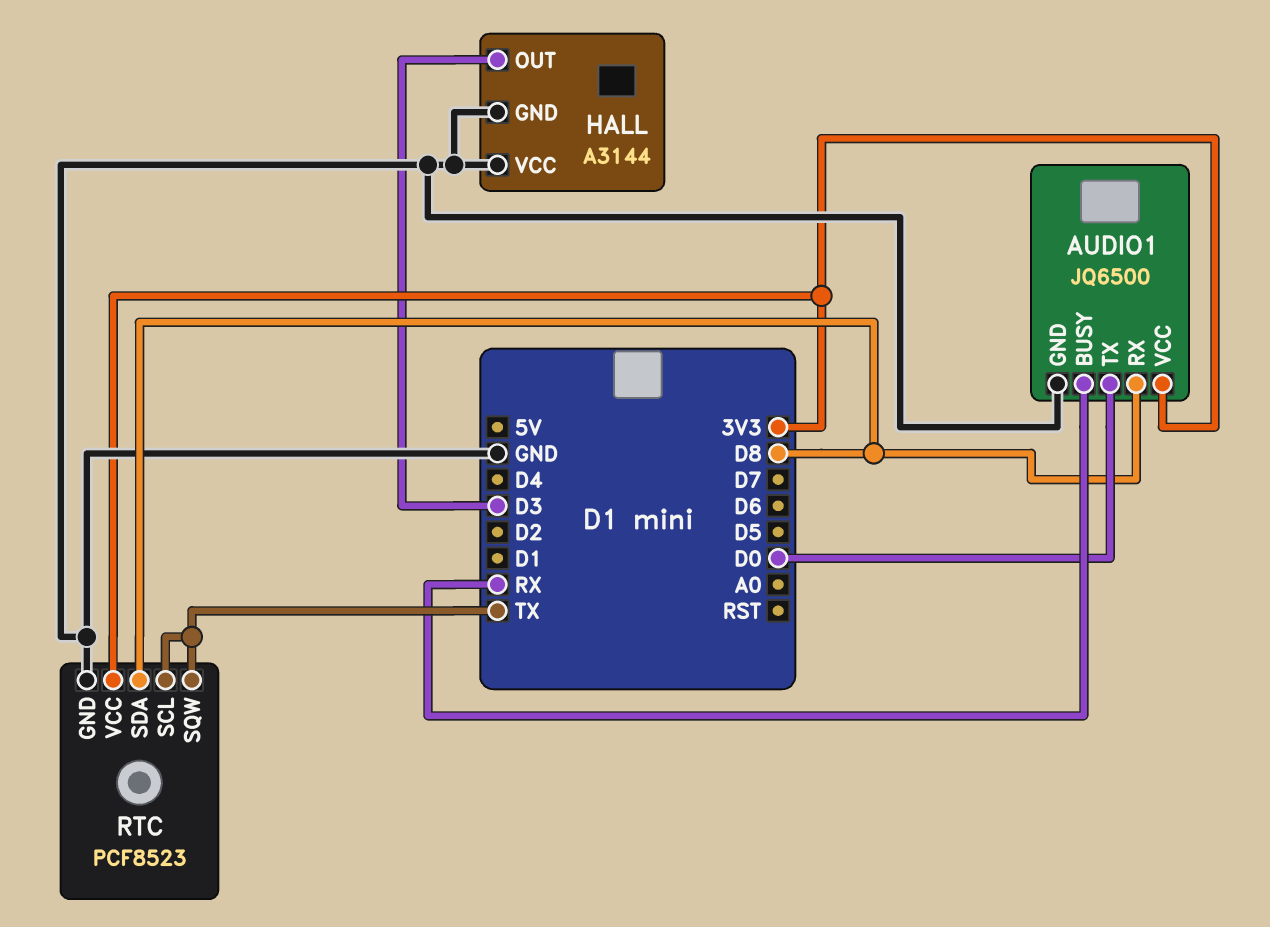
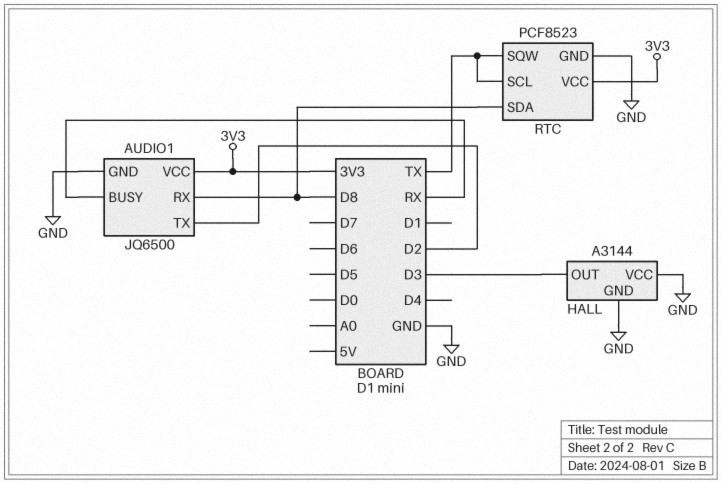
AUDIO1 pin TX: D0 -> D2

